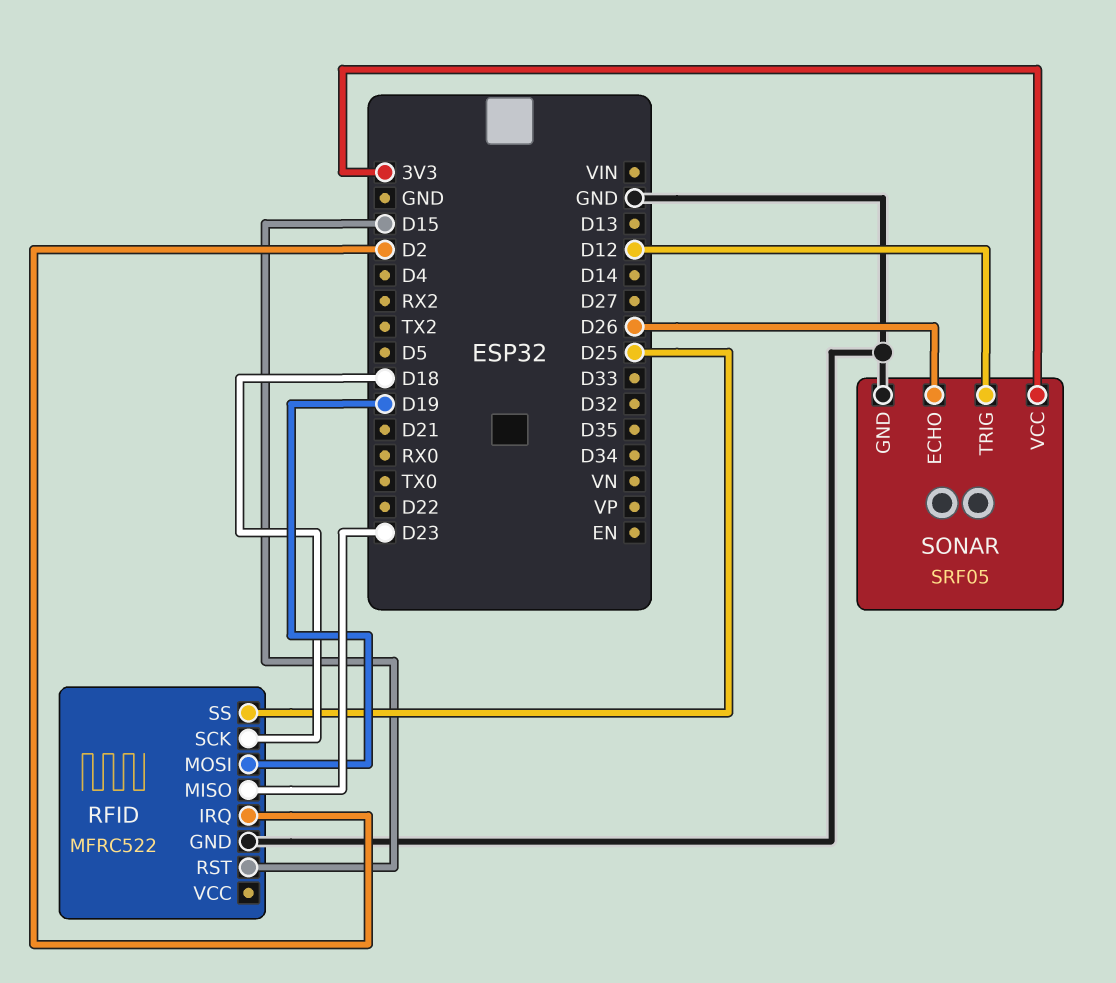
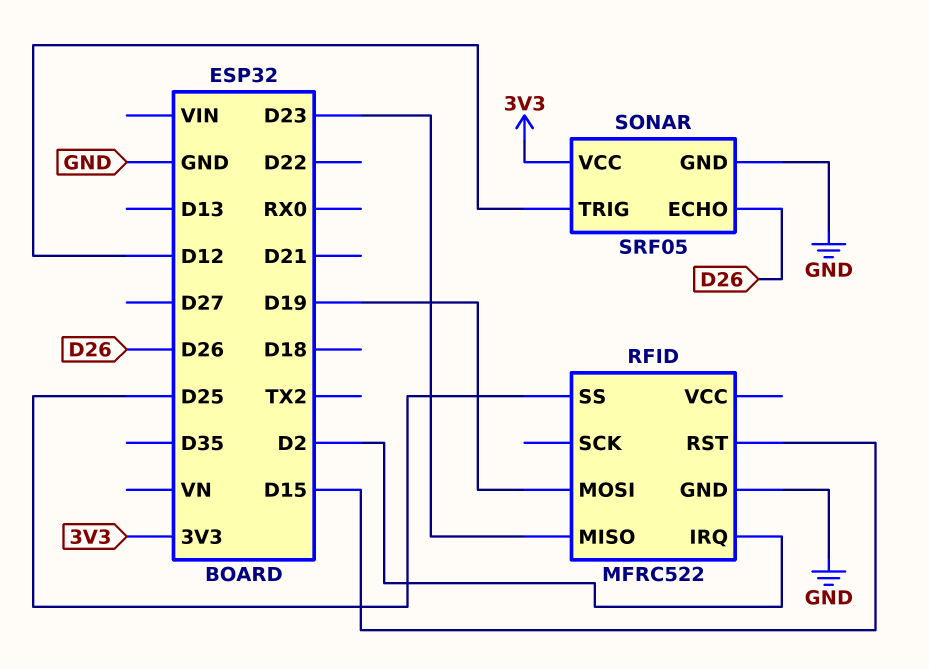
RFID pin SCK: D18 -> none

